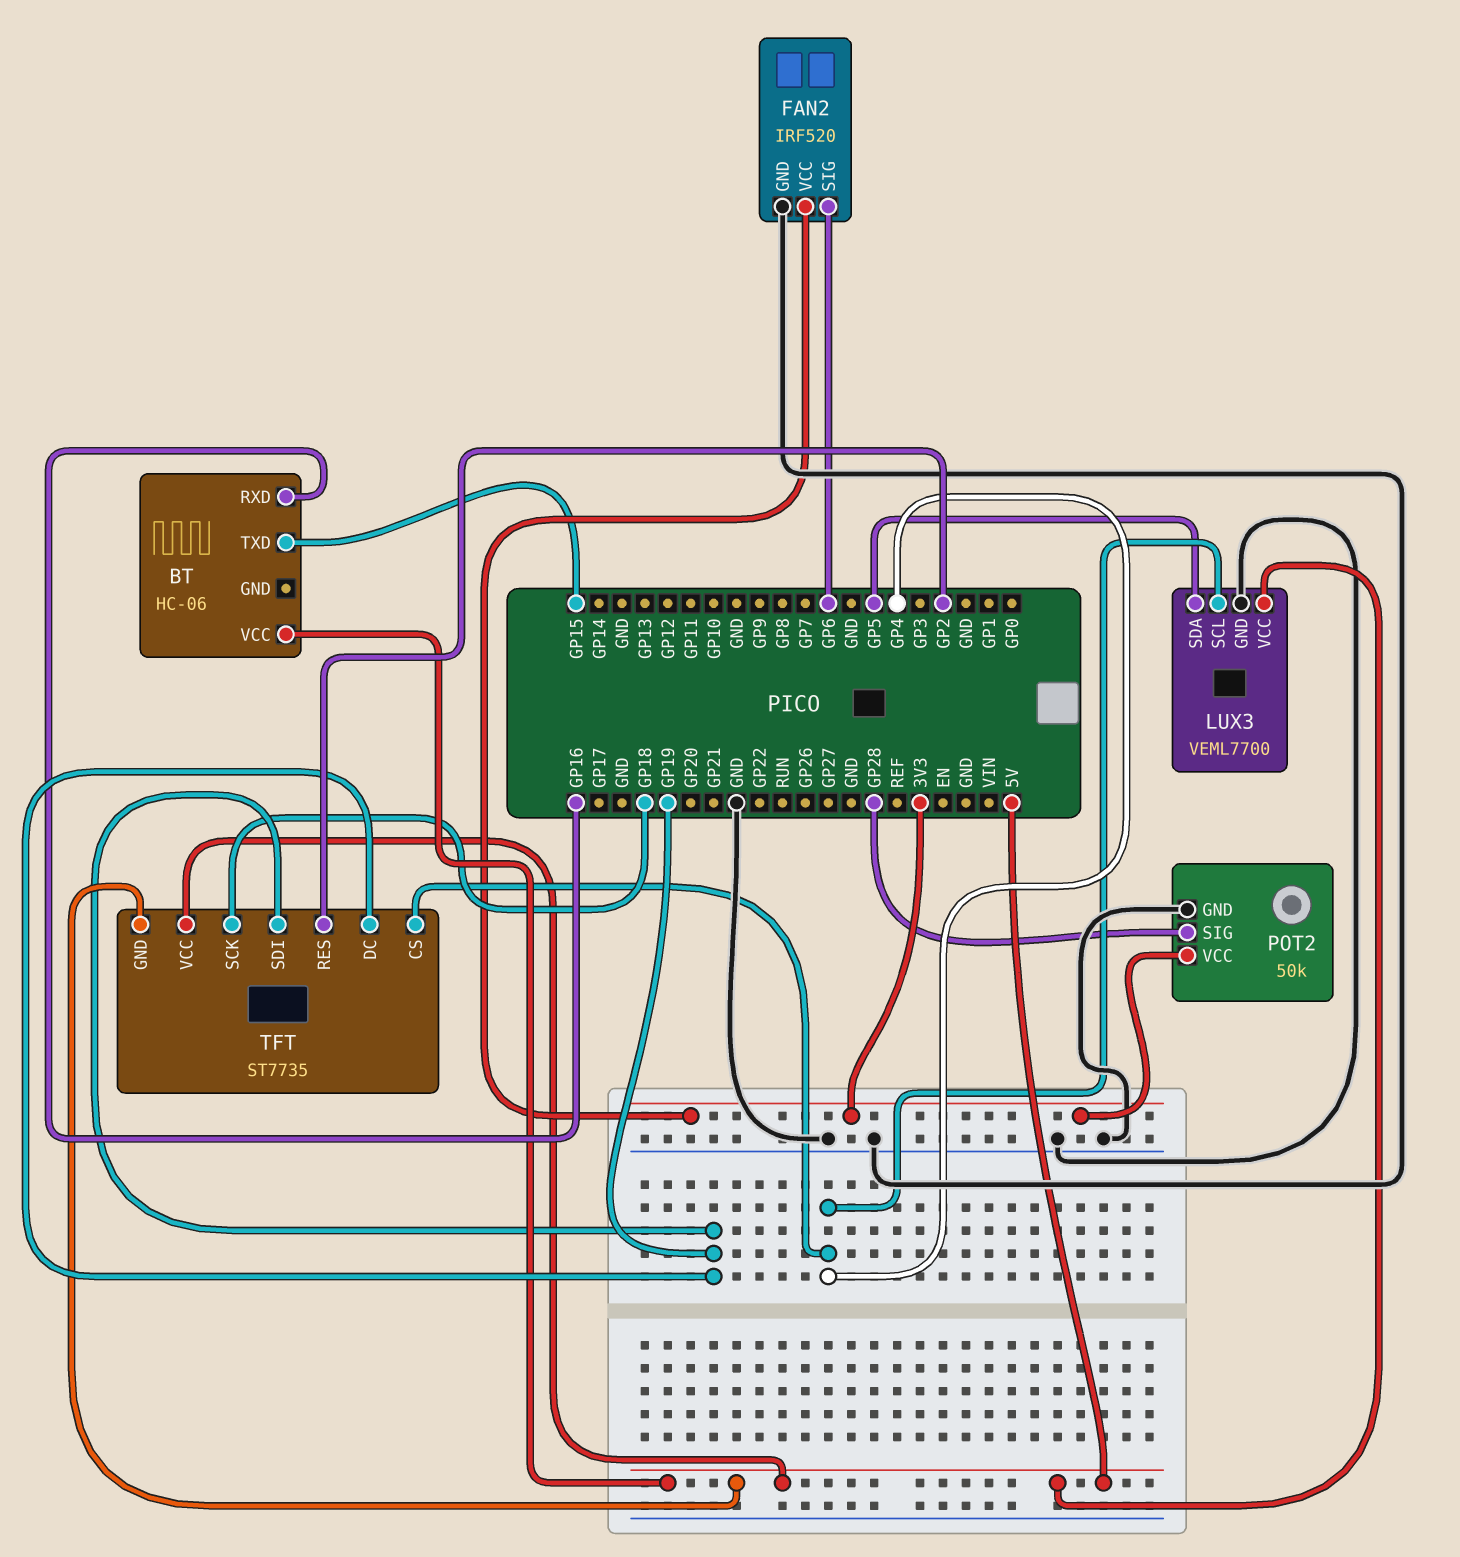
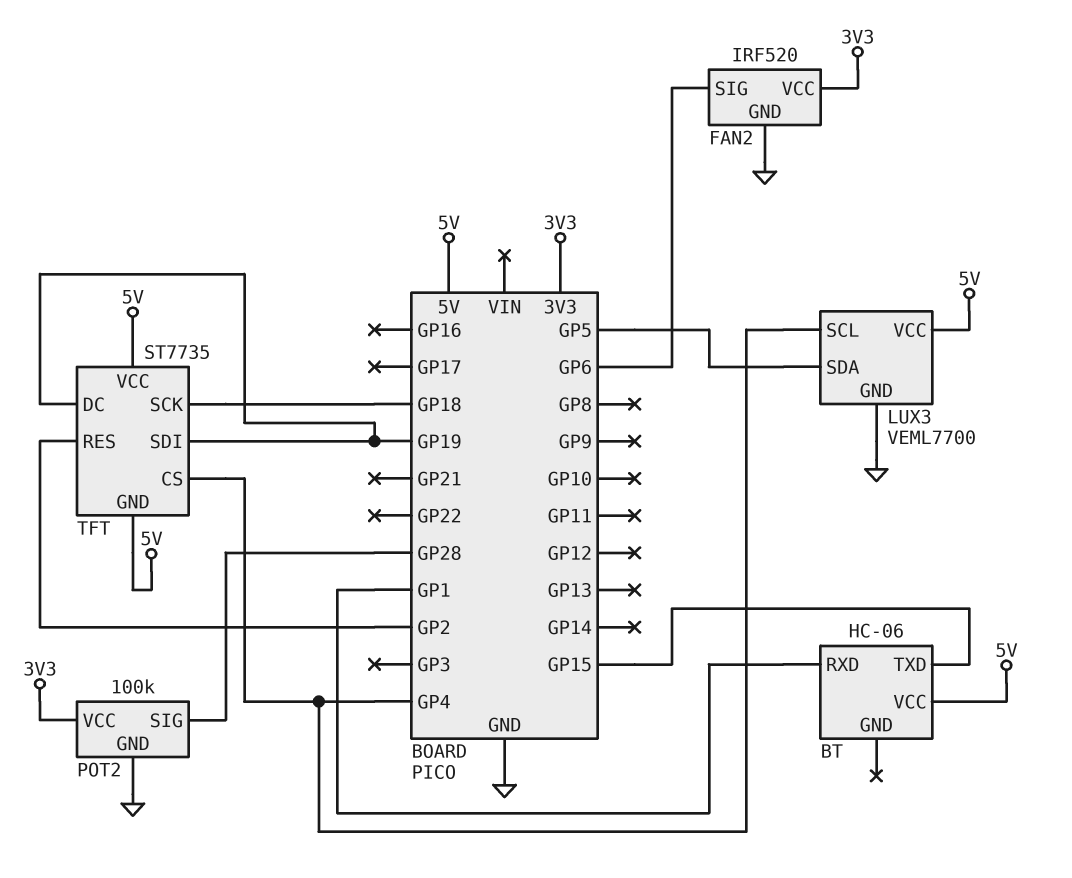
BT pin RXD: GP16 -> GP1
POT2: 50k -> 100k

